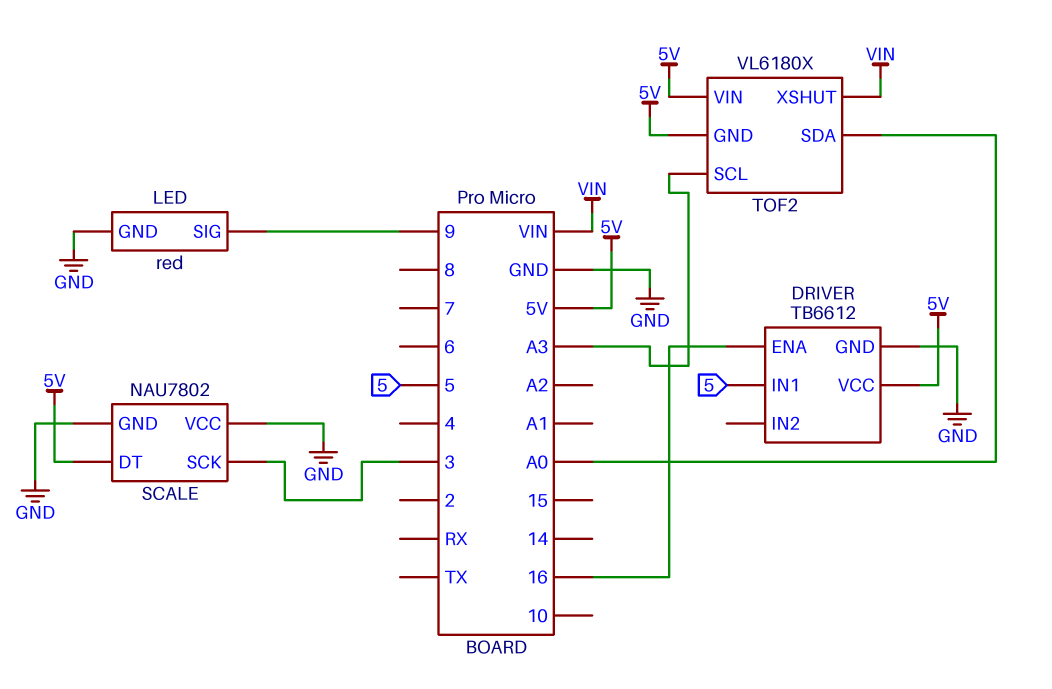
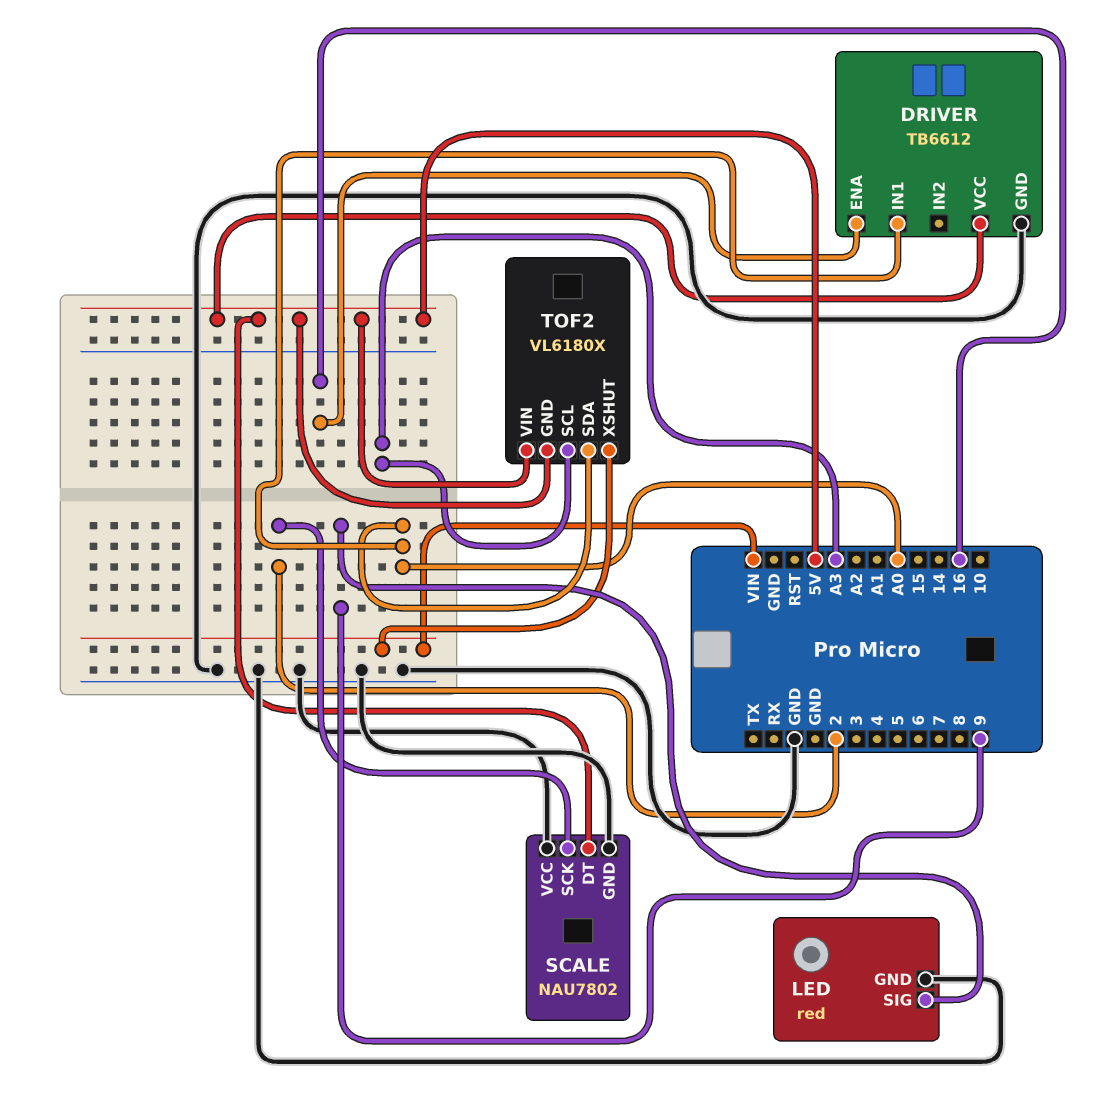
DRIVER pin IN1: 5 -> A0
SCALE pin SCK: 3 -> 2

